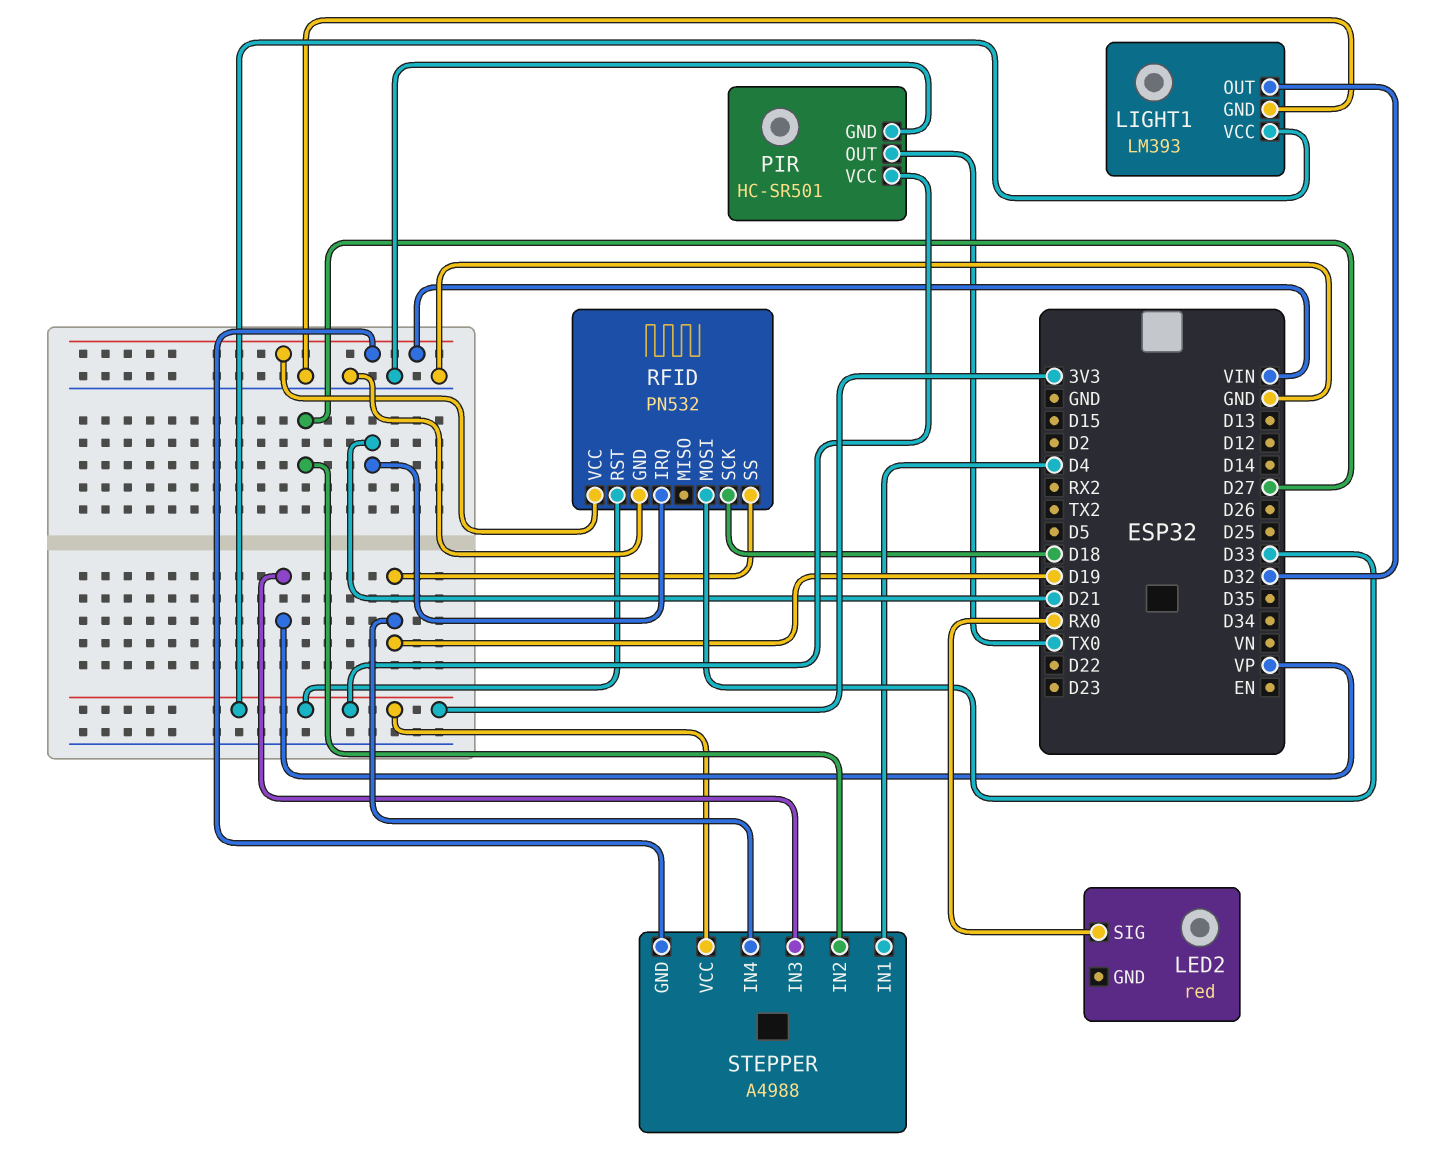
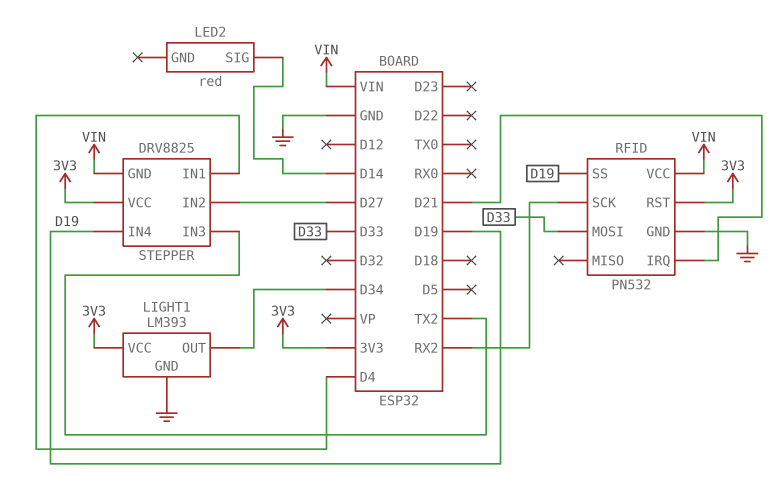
LED2 pin SIG: RX0 -> D14
LIGHT1 pin OUT: D32 -> D34
PIR: HC-SR501 -> none
PIR pin GND: GND -> none
PIR pin OUT: TX0 -> none
PIR pin VCC: 3V3 -> none
RFID pin SCK: D18 -> RX2
STEPPER: A4988 -> DRV8825
STEPPER pin IN3: VP -> TX2

